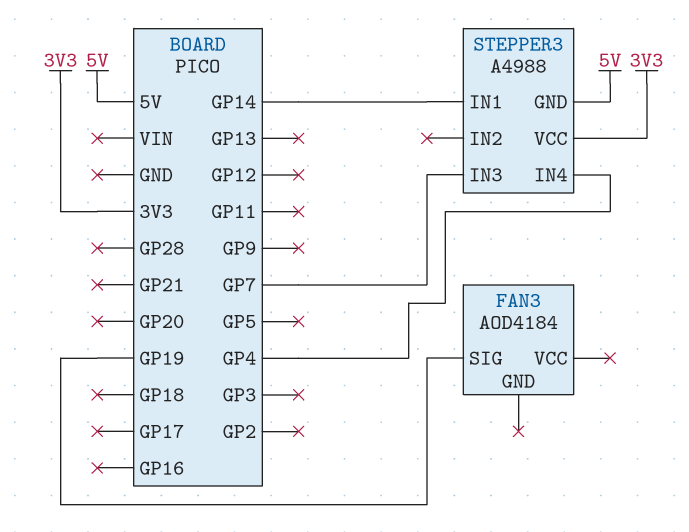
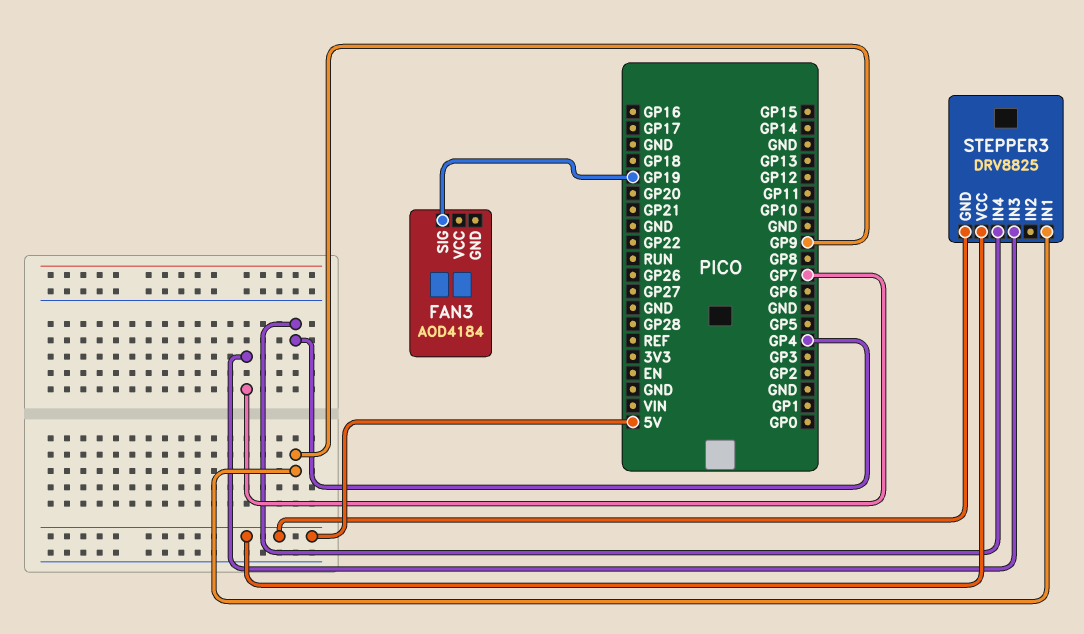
STEPPER3: A4988 -> DRV8825
STEPPER3 pin IN1: GP14 -> GP9
STEPPER3 pin VCC: 3V3 -> 5V

